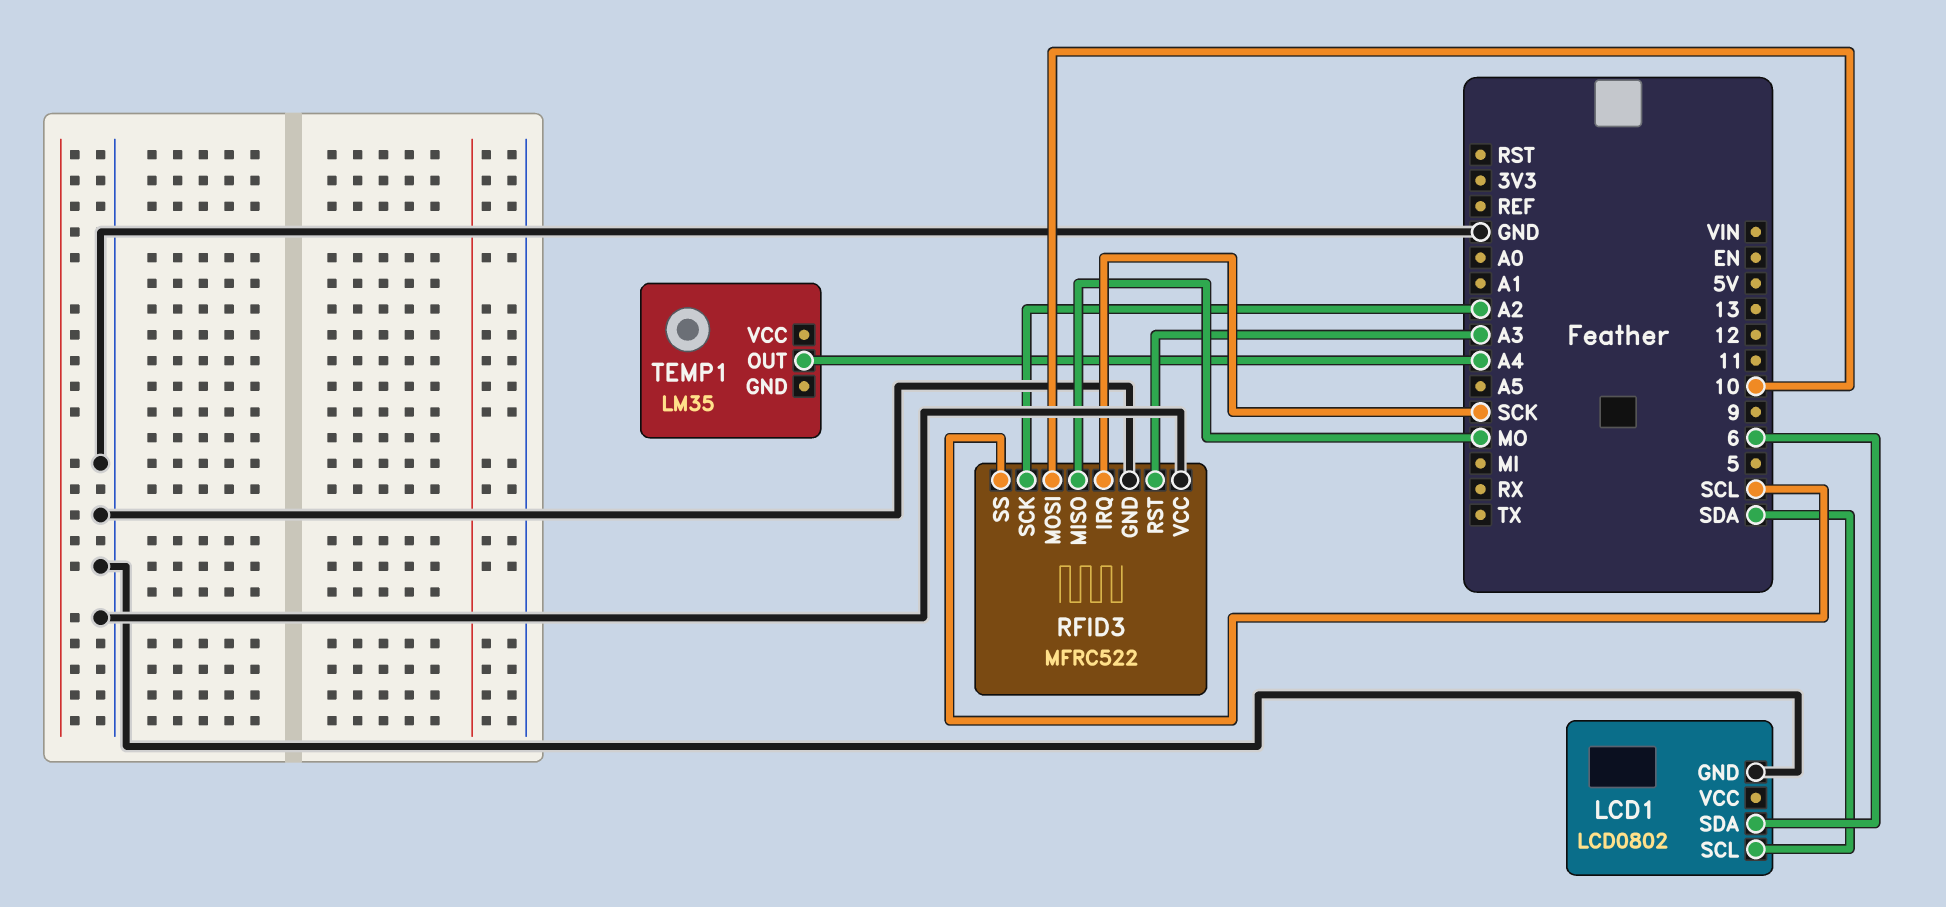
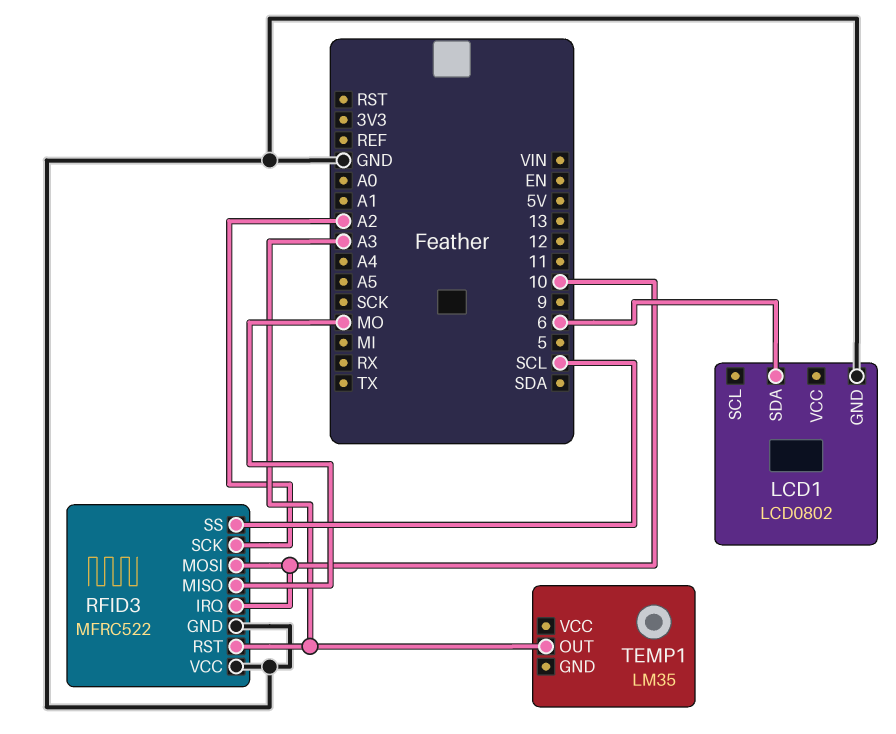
LCD1 pin SCL: SDA -> none
RFID3 pin IRQ: SCK -> 10
TEMP1 pin OUT: A4 -> A3

